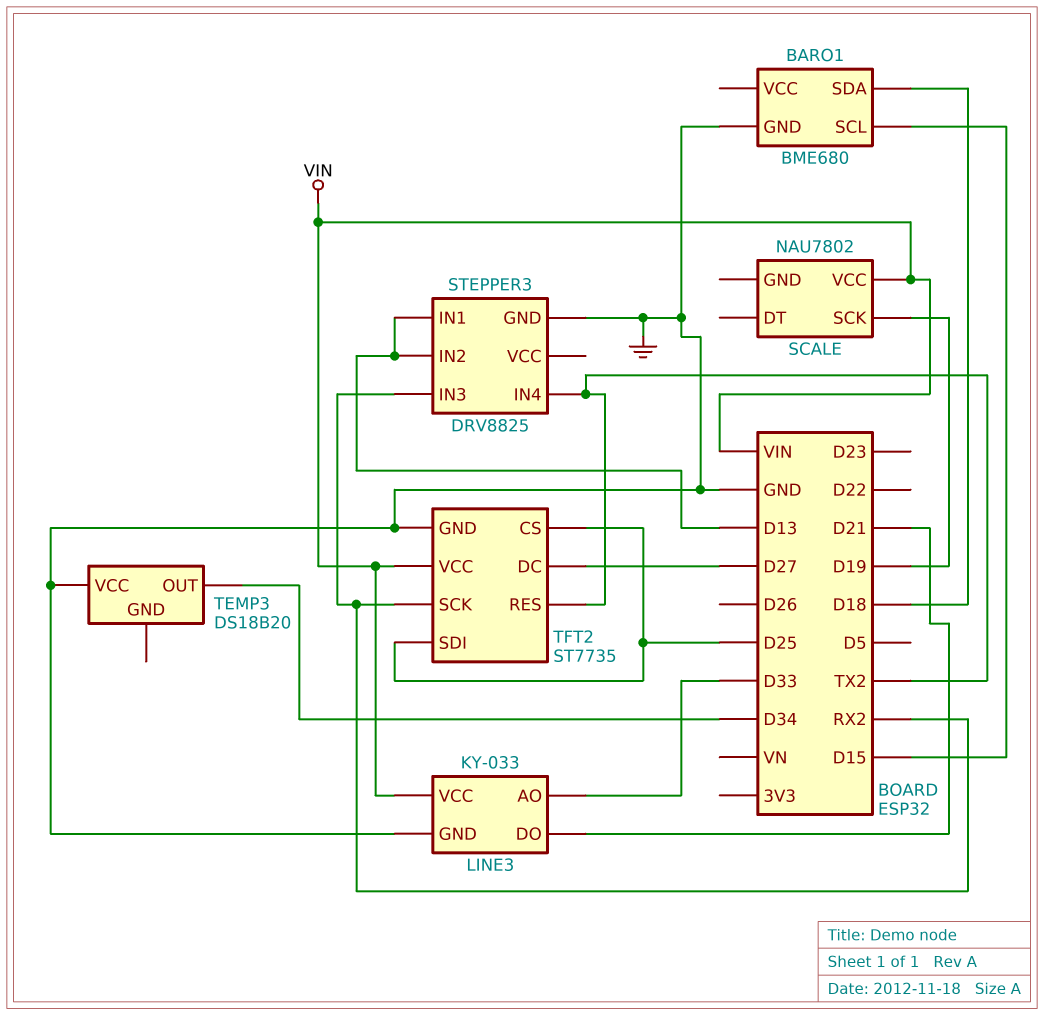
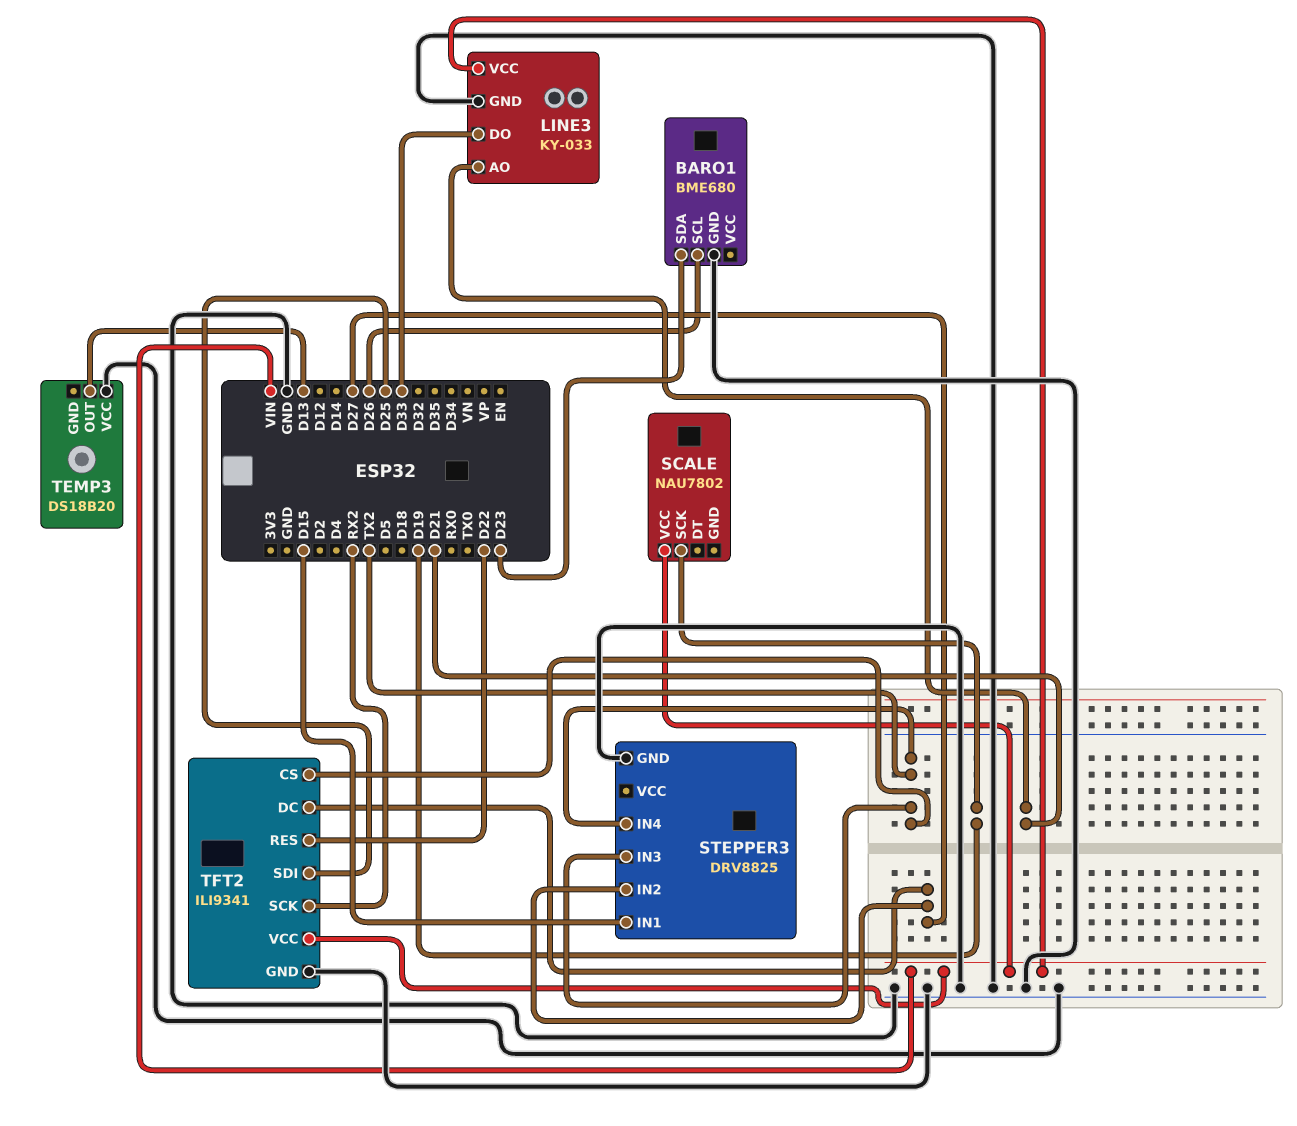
BARO1 pin SCL: D15 -> D26
BARO1 pin SDA: D18 -> D23
LINE3 pin AO: D33 -> D21
LINE3 pin DO: D21 -> D33
STEPPER3 pin IN1: D13 -> D15
STEPPER3 pin IN2: D13 -> D27
STEPPER3 pin IN3: RX2 -> TX2
TEMP3 pin OUT: D34 -> D13
TFT2: ST7735 -> ILI9341
TFT2 pin CS: D25 -> TX2
TFT2 pin RES: TX2 -> D22

